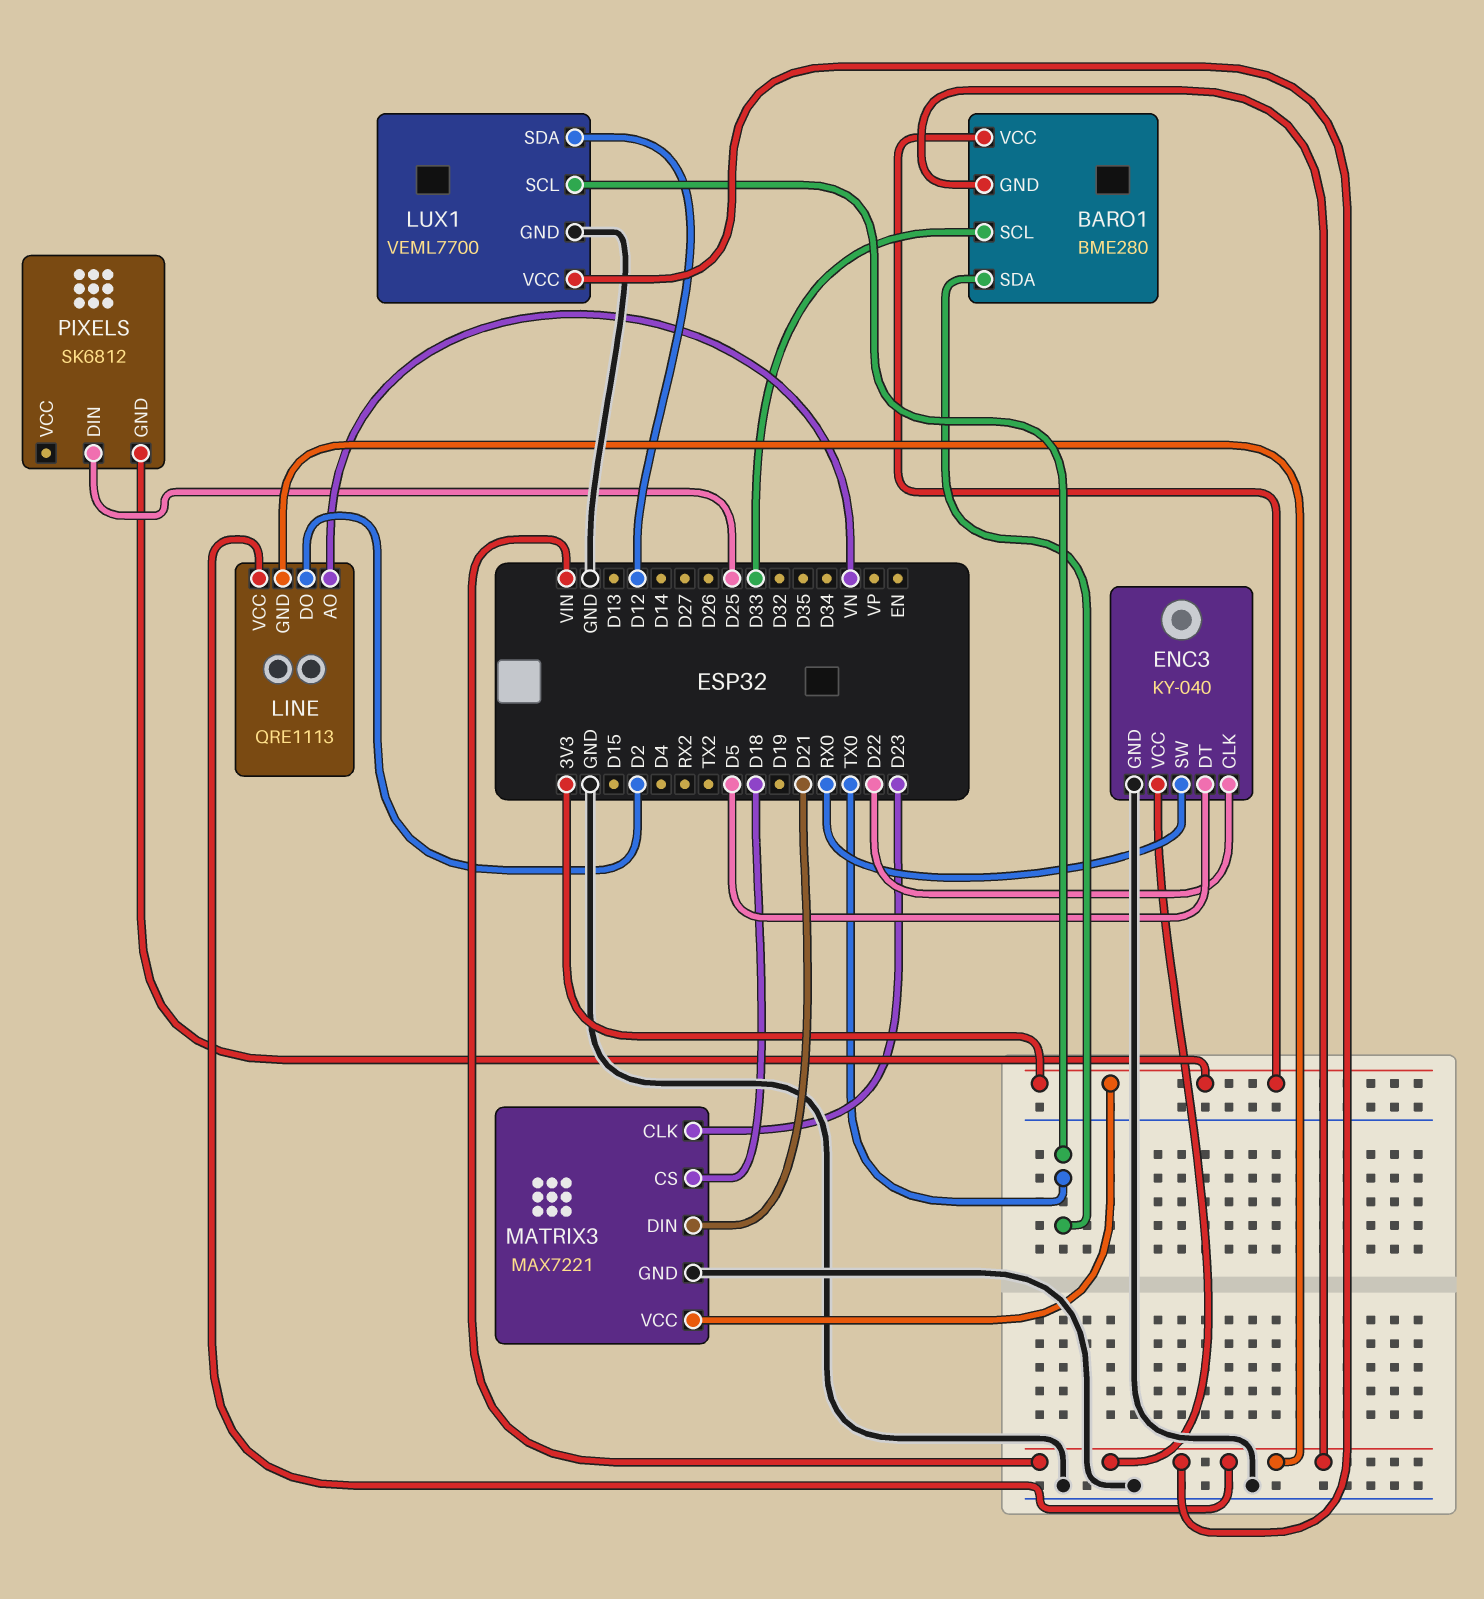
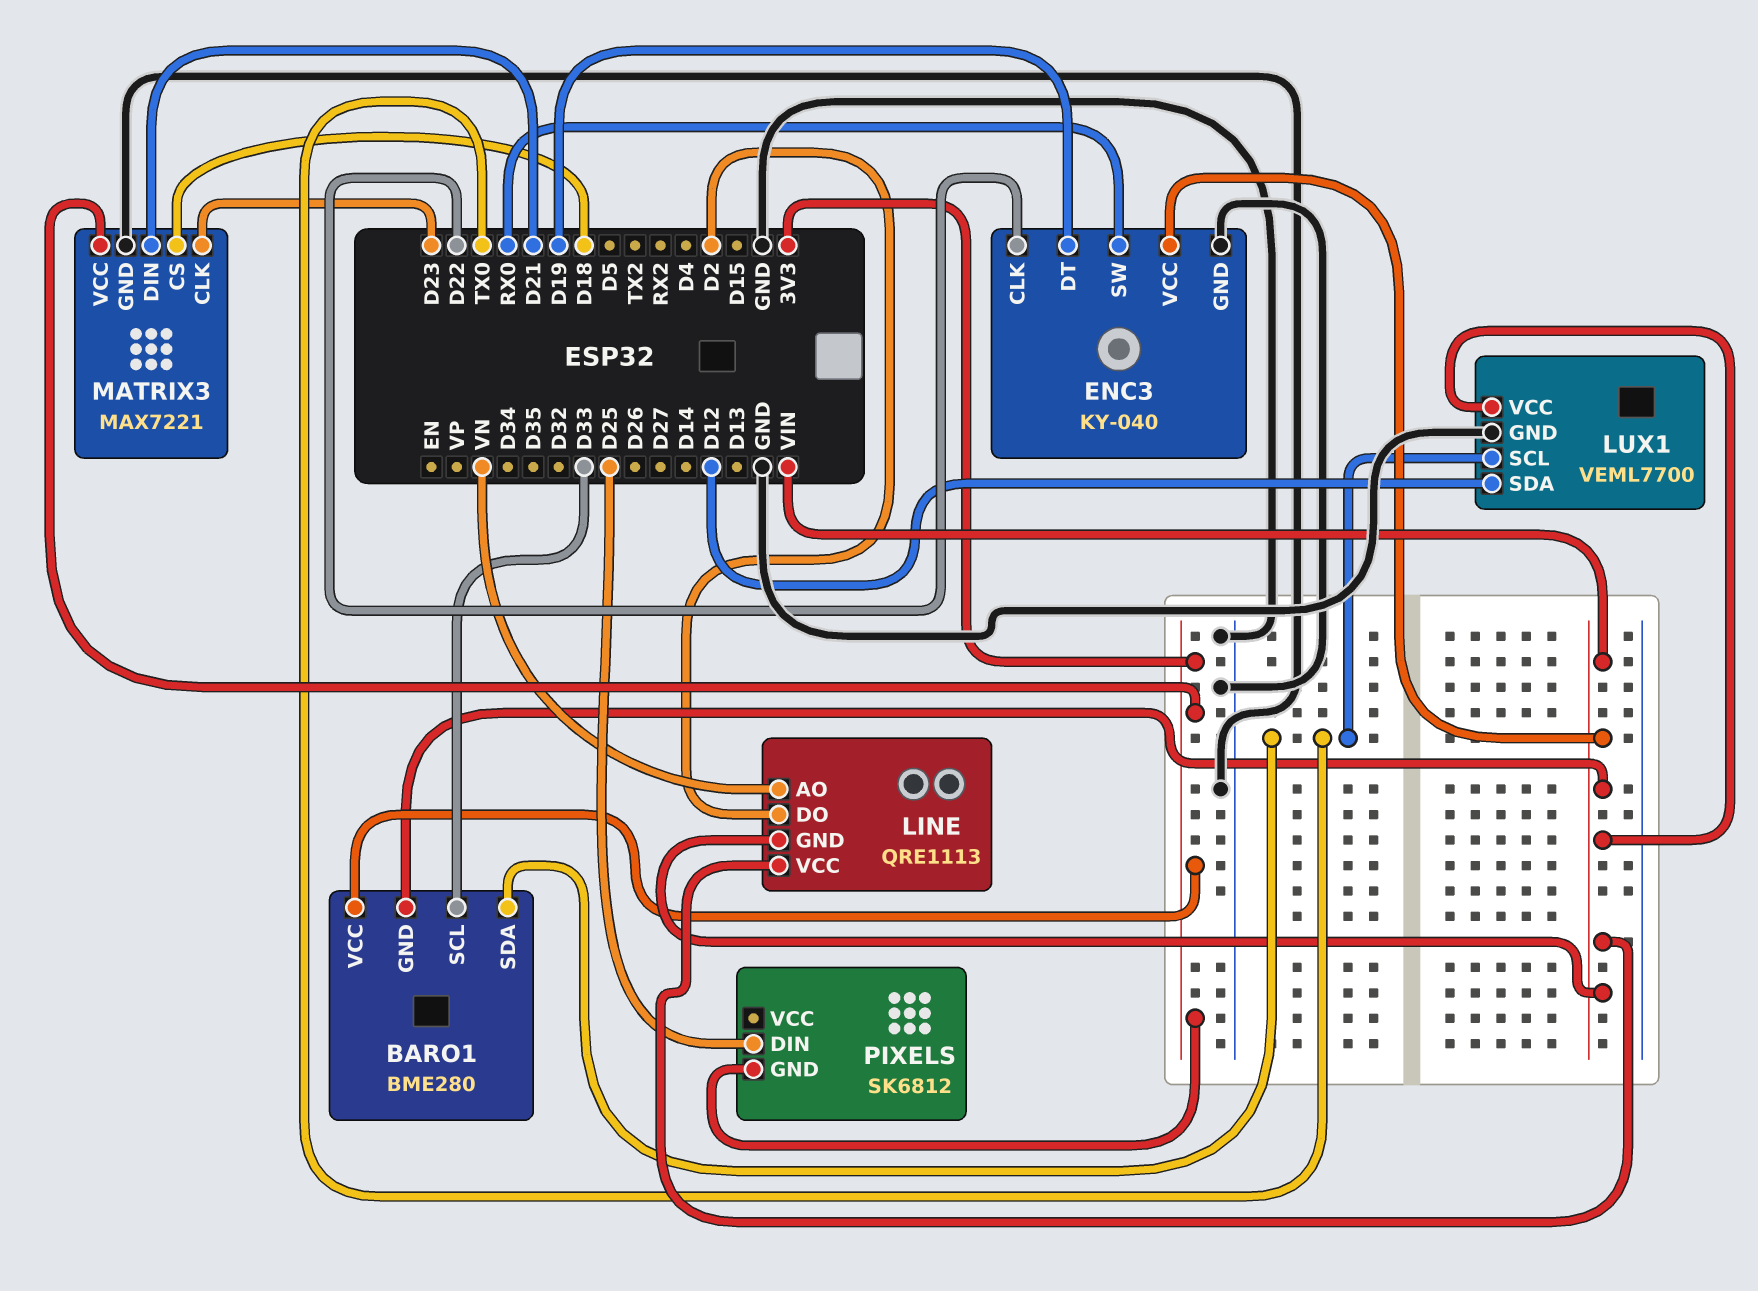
ENC3 pin DT: D5 -> D19

